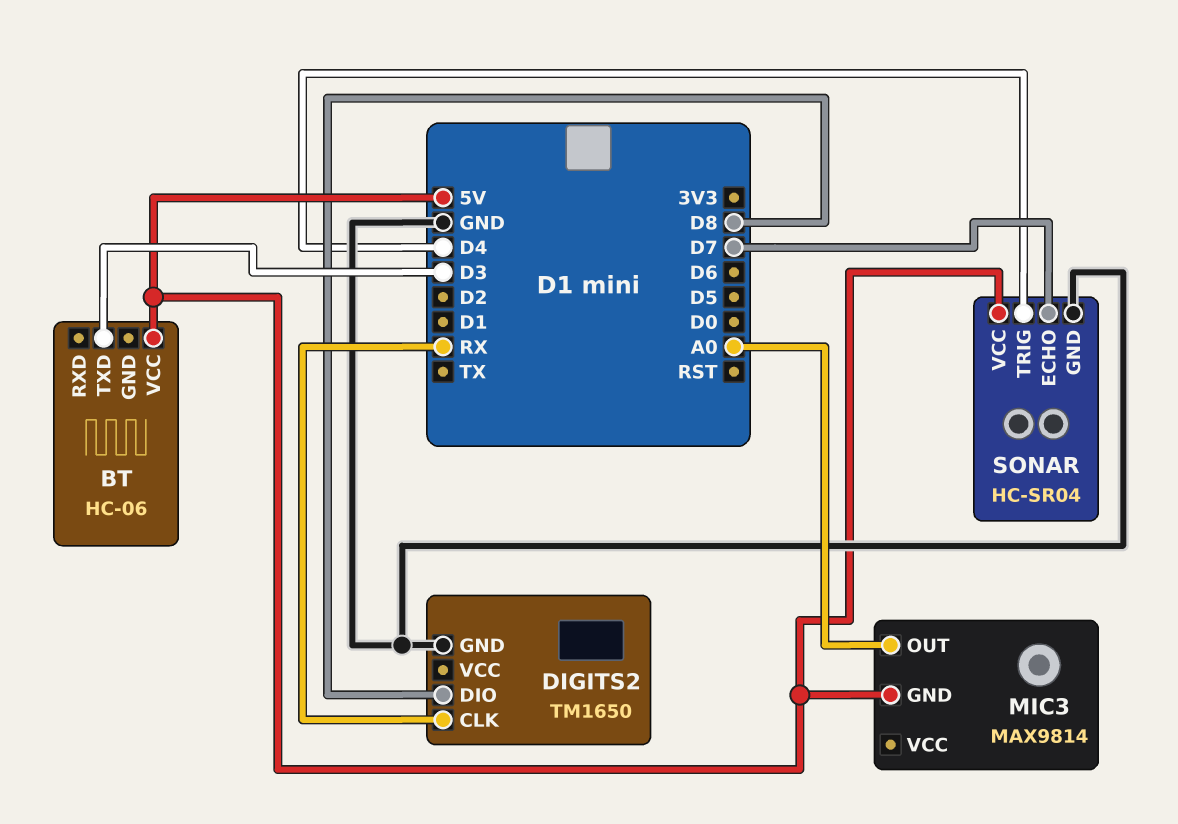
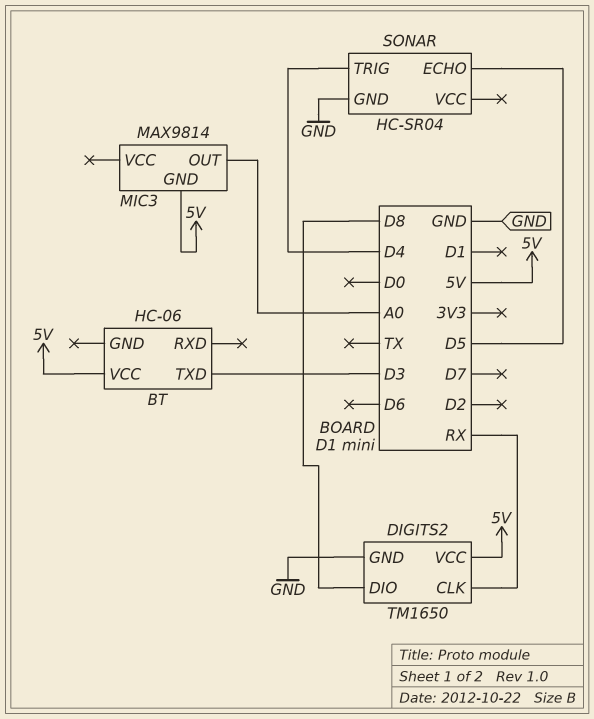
DIGITS2 pin VCC: none -> 5V
SONAR pin ECHO: D7 -> D5
SONAR pin VCC: 5V -> none

